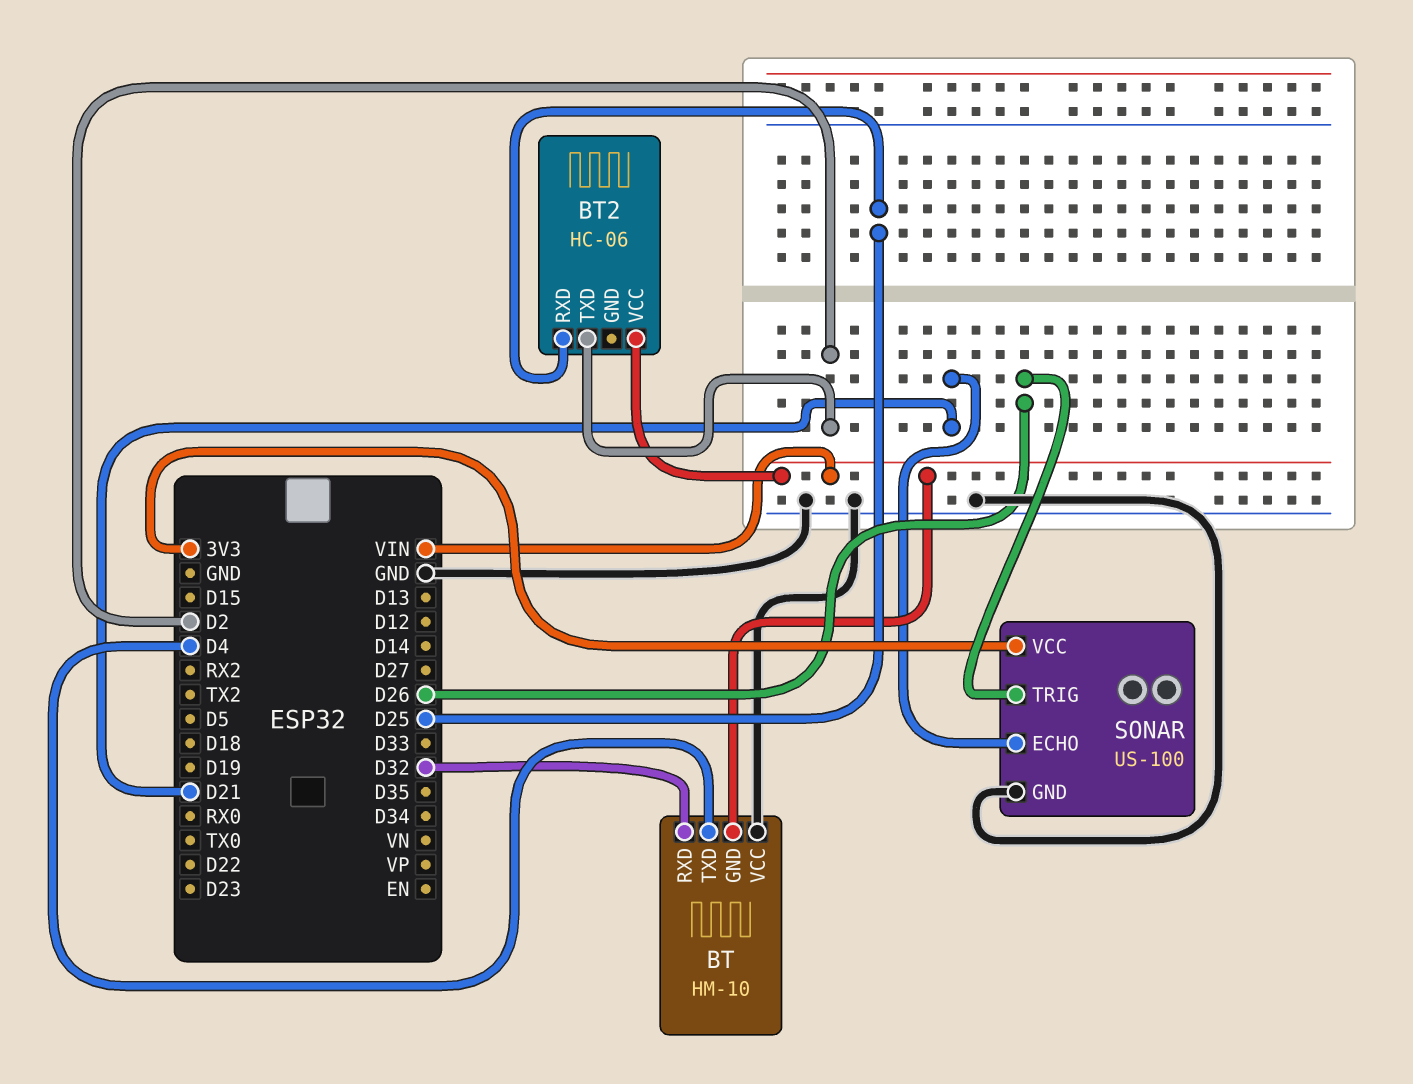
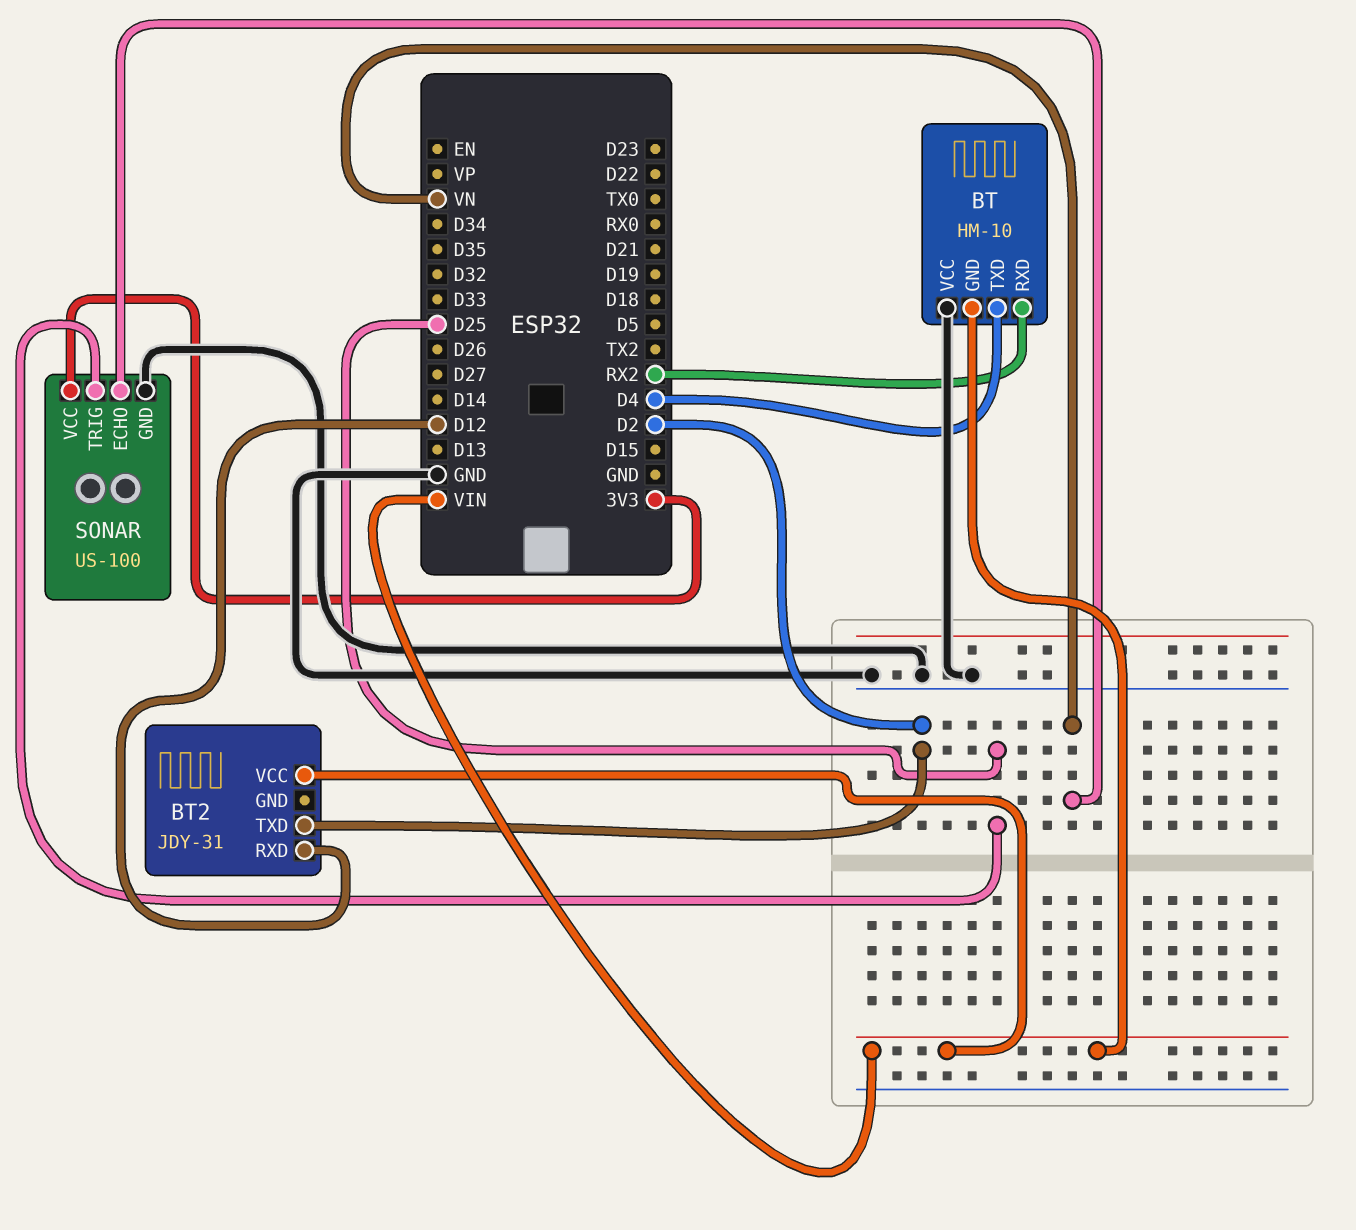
BT pin RXD: D32 -> RX2
BT2: HC-06 -> JDY-31
BT2 pin RXD: D25 -> D12
SONAR pin ECHO: D21 -> VN
SONAR pin TRIG: D26 -> D25

